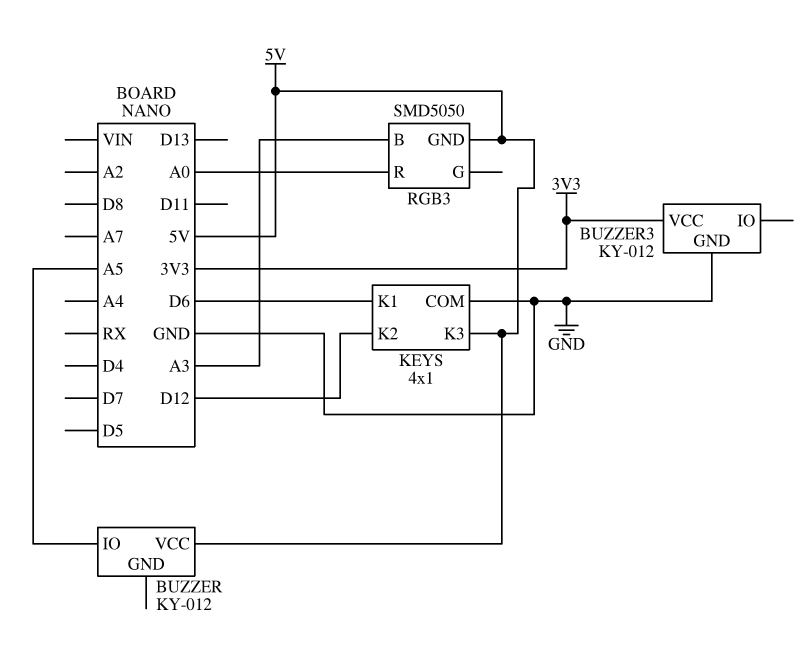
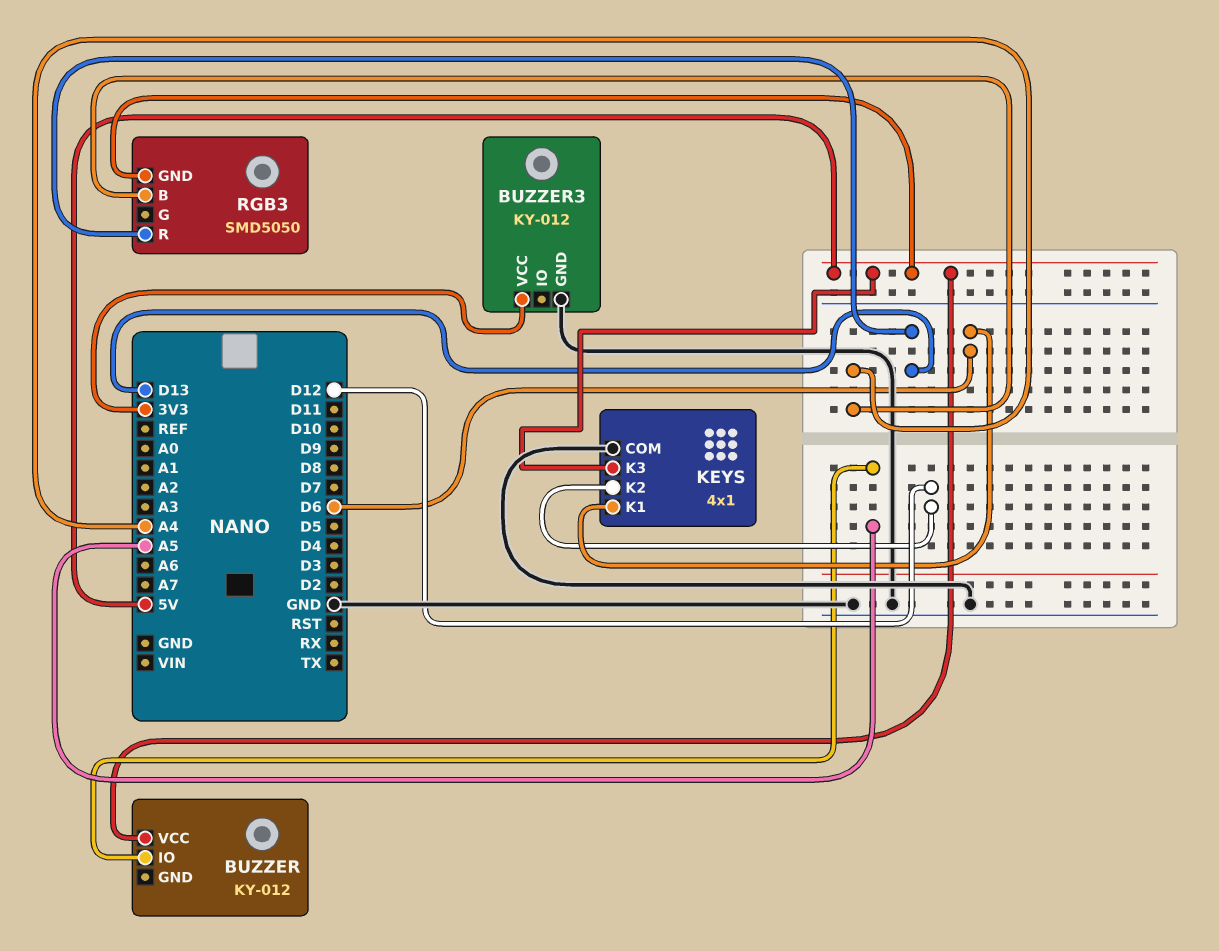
RGB3 pin B: A3 -> A4
RGB3 pin R: A0 -> D13

